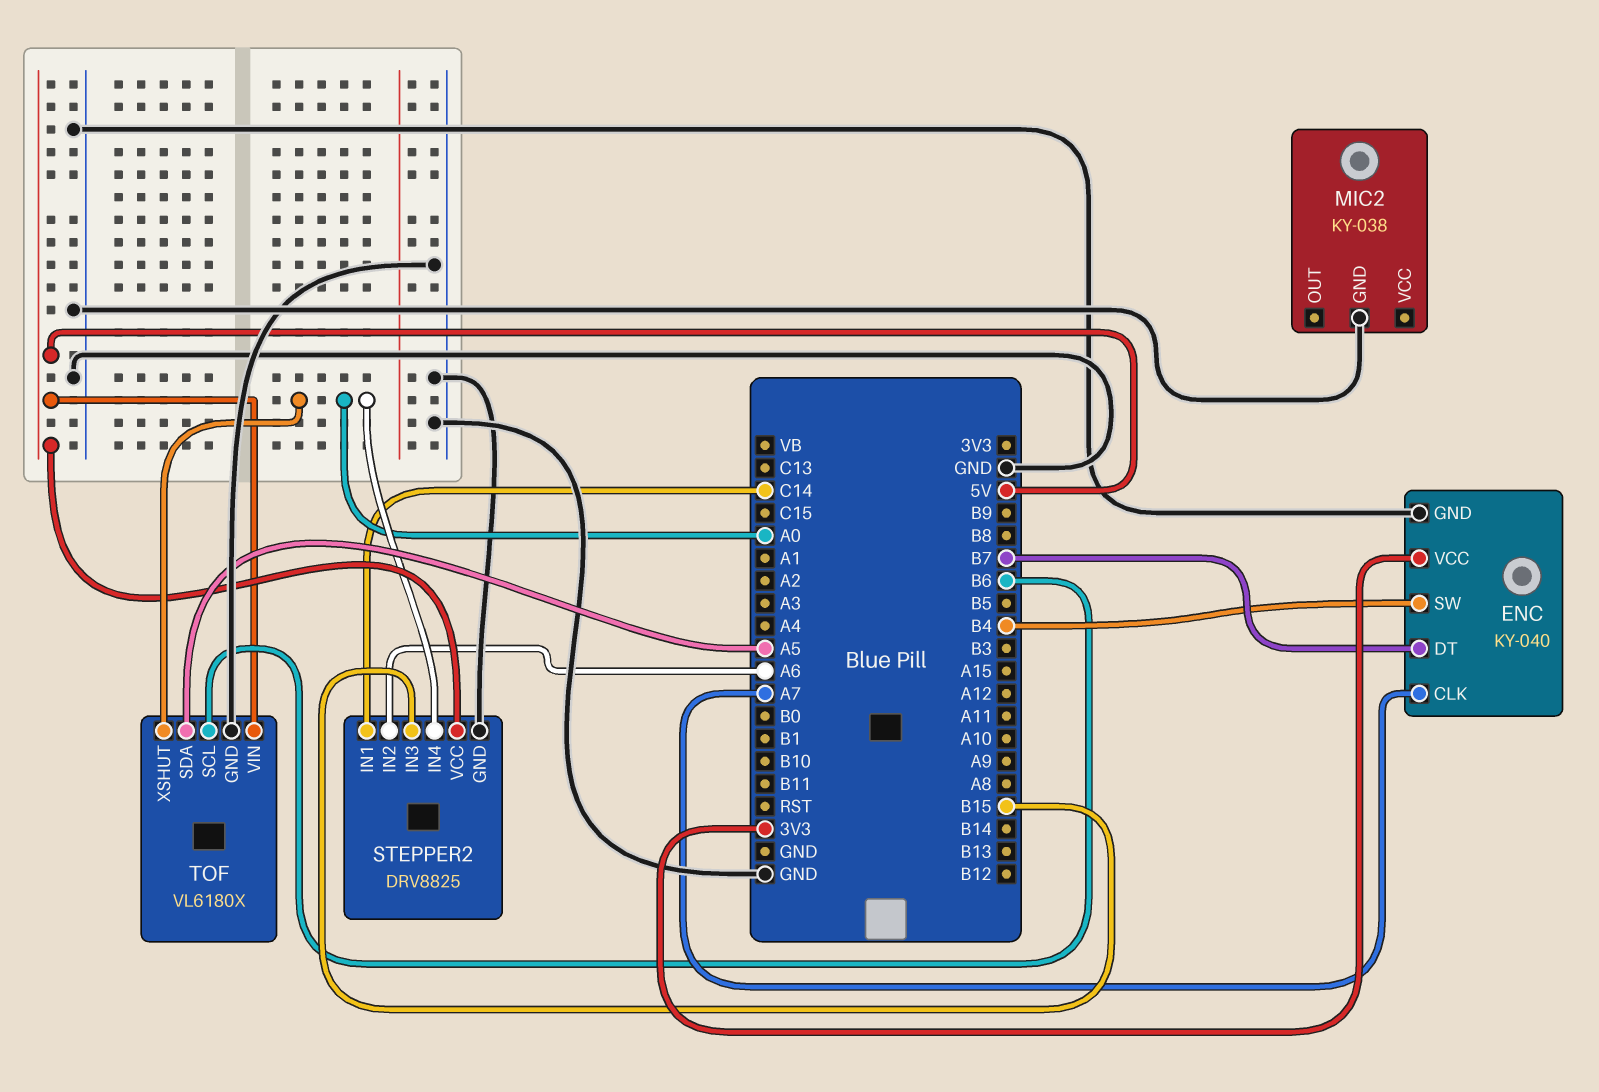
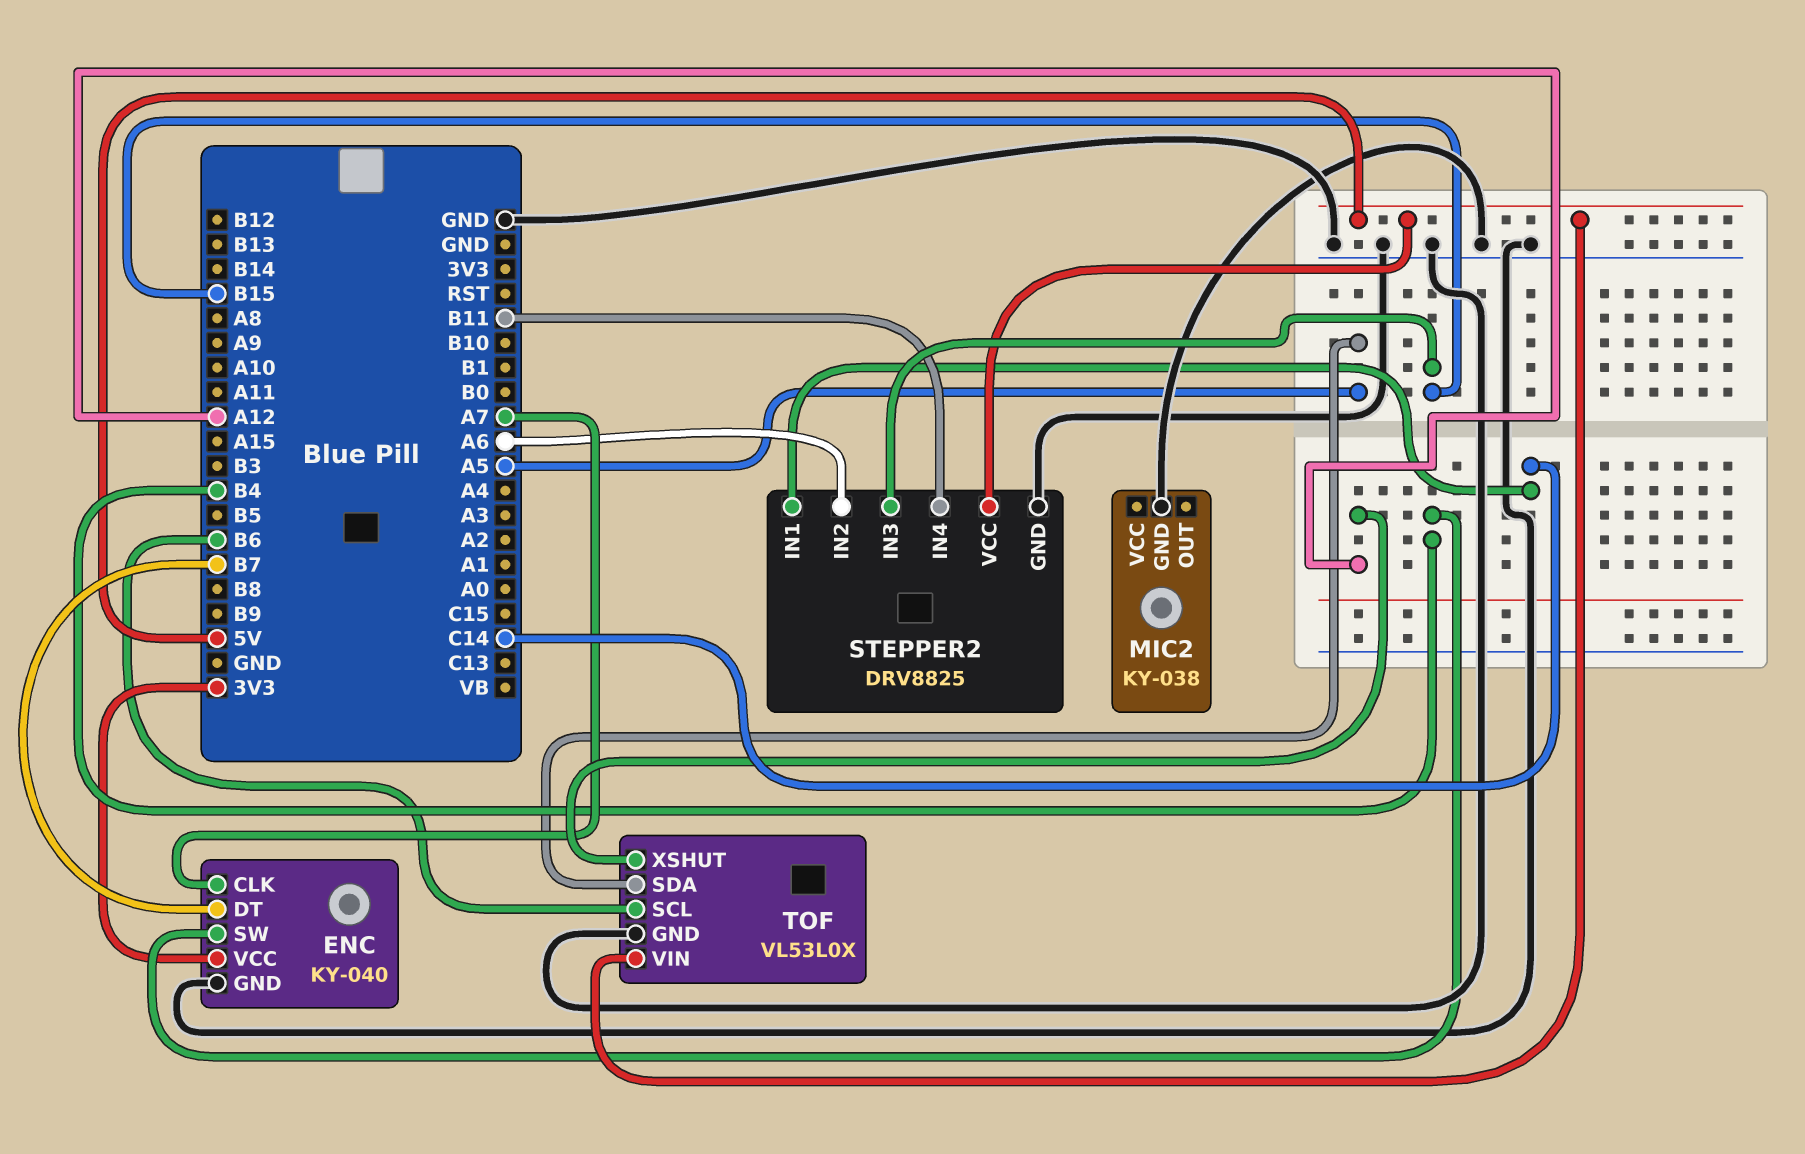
STEPPER2 pin IN4: A0 -> B11
TOF: VL6180X -> VL53L0X
TOF pin XSHUT: A0 -> A12

